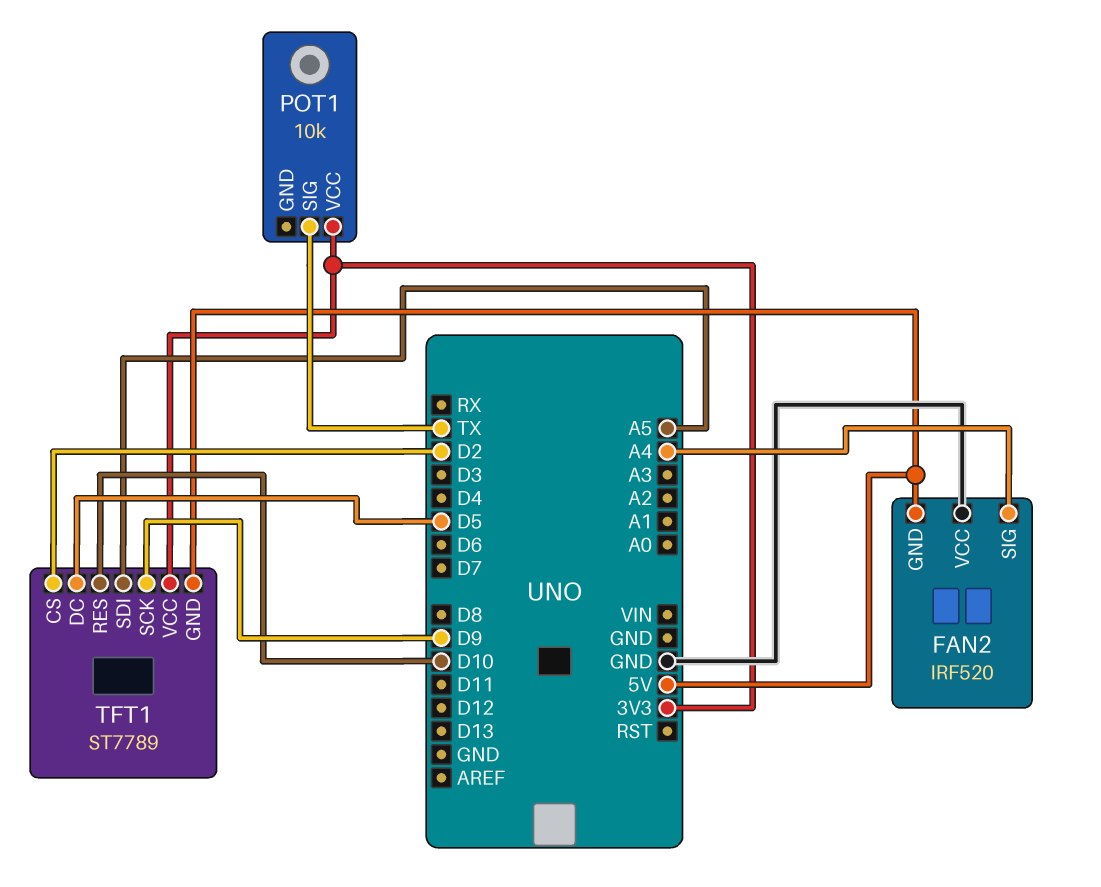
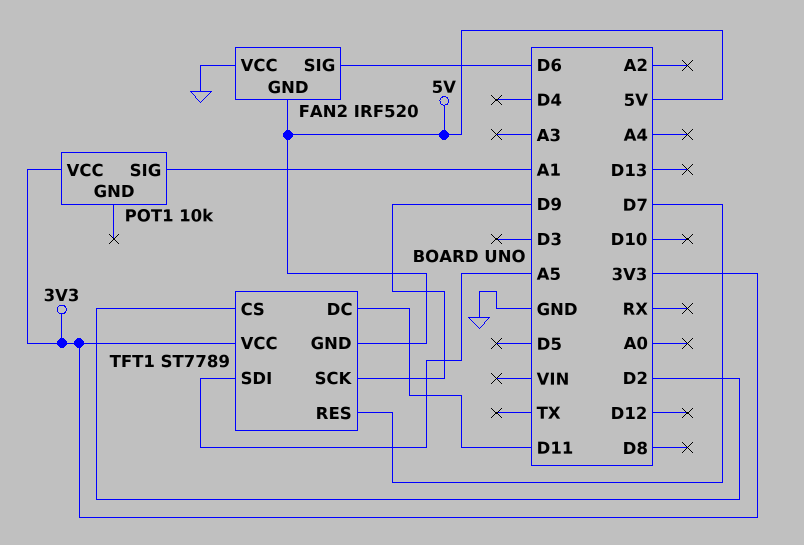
FAN2 pin SIG: A4 -> D6
POT1 pin SIG: TX -> A1
TFT1 pin DC: D5 -> D11
TFT1 pin RES: D10 -> D7

